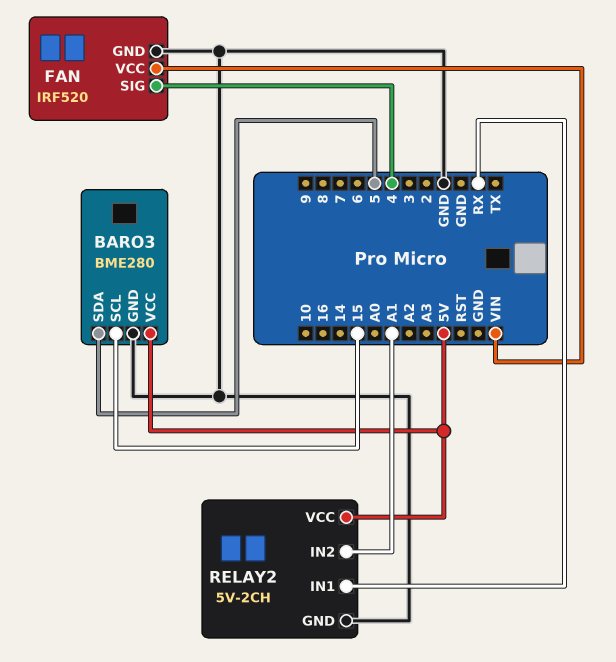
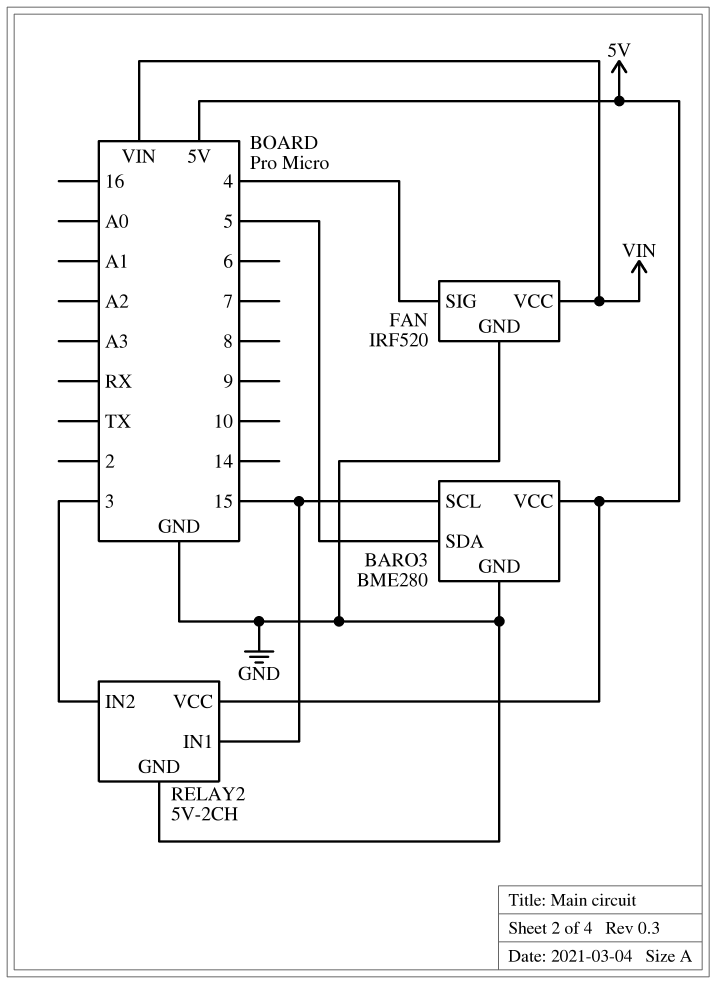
RELAY2 pin IN1: RX -> 15
RELAY2 pin IN2: A1 -> 3

